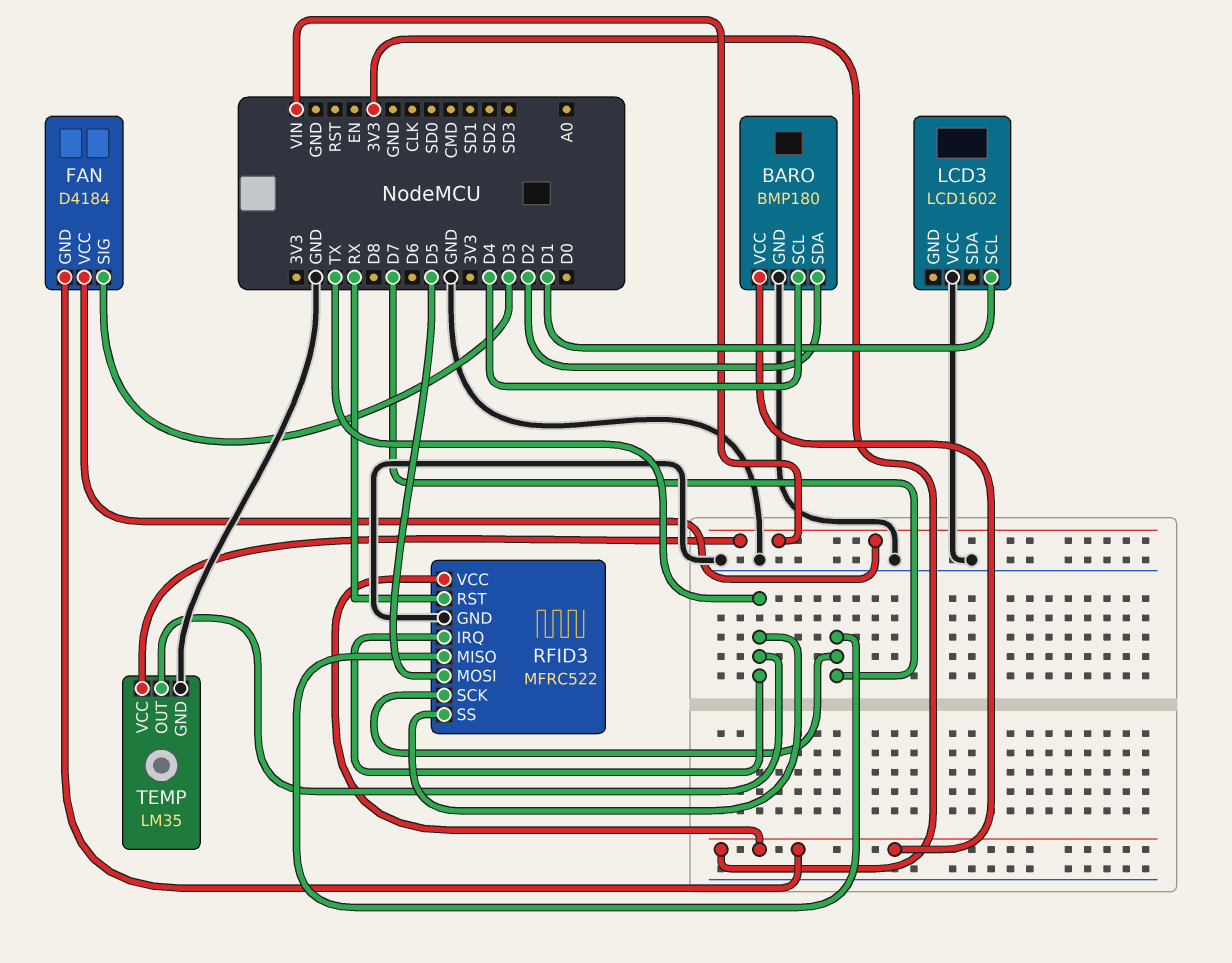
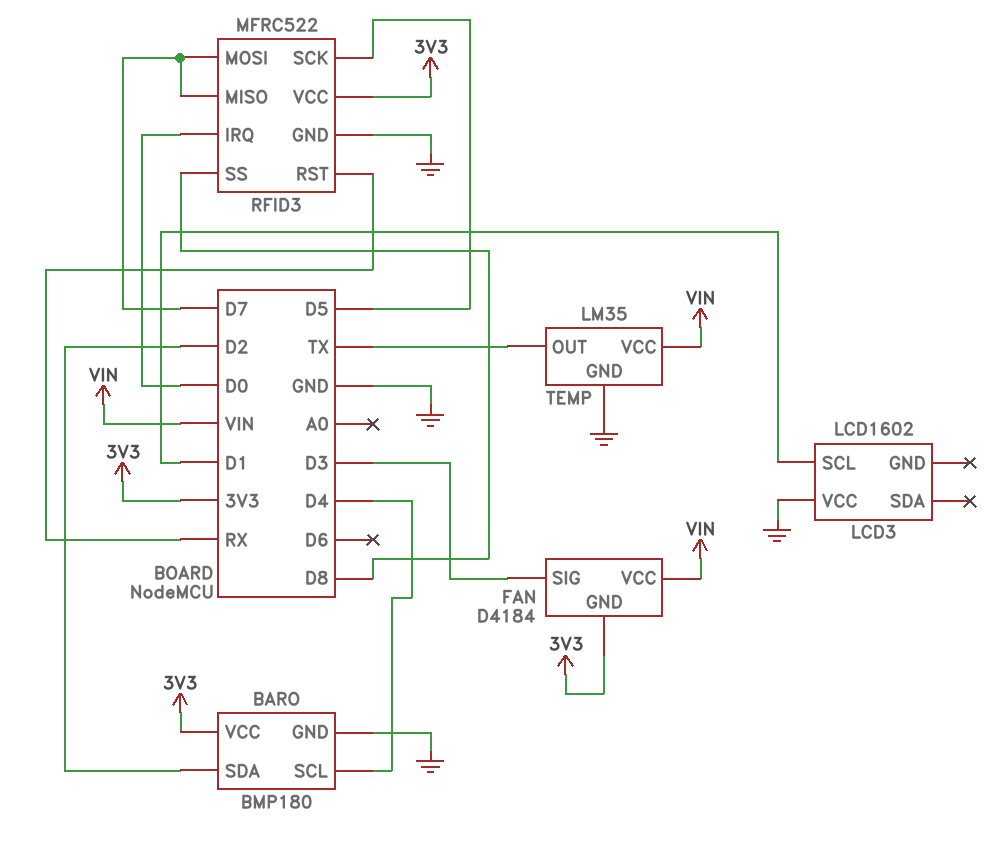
RFID3 pin IRQ: TX -> D0
RFID3 pin MOSI: D5 -> D7
RFID3 pin SCK: D7 -> D5
RFID3 pin SS: TX -> D8

